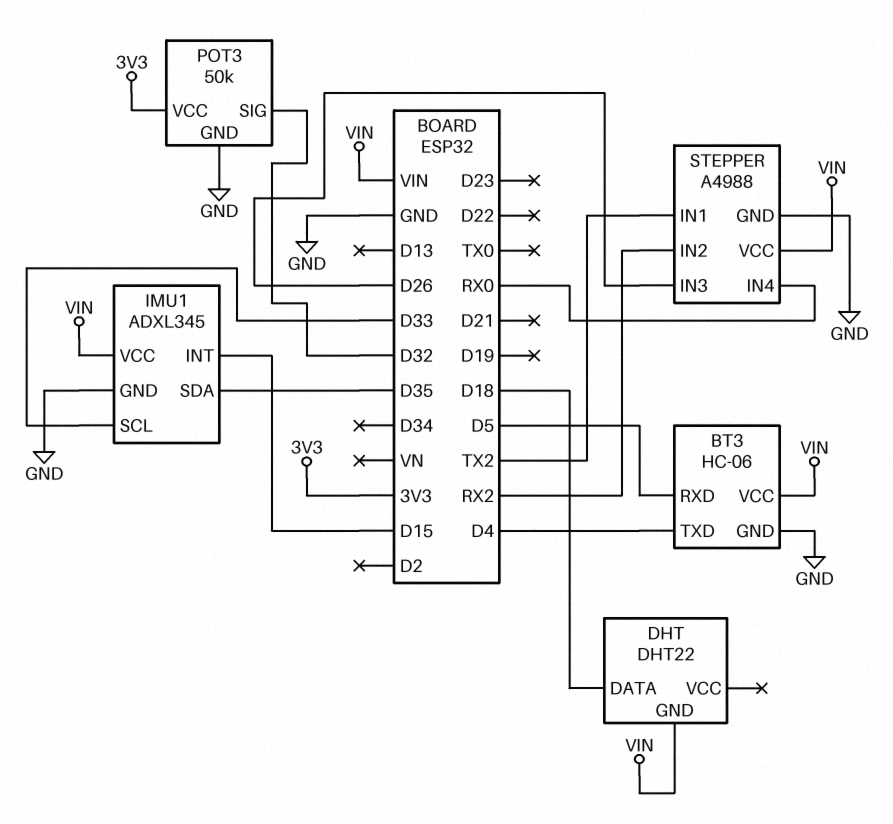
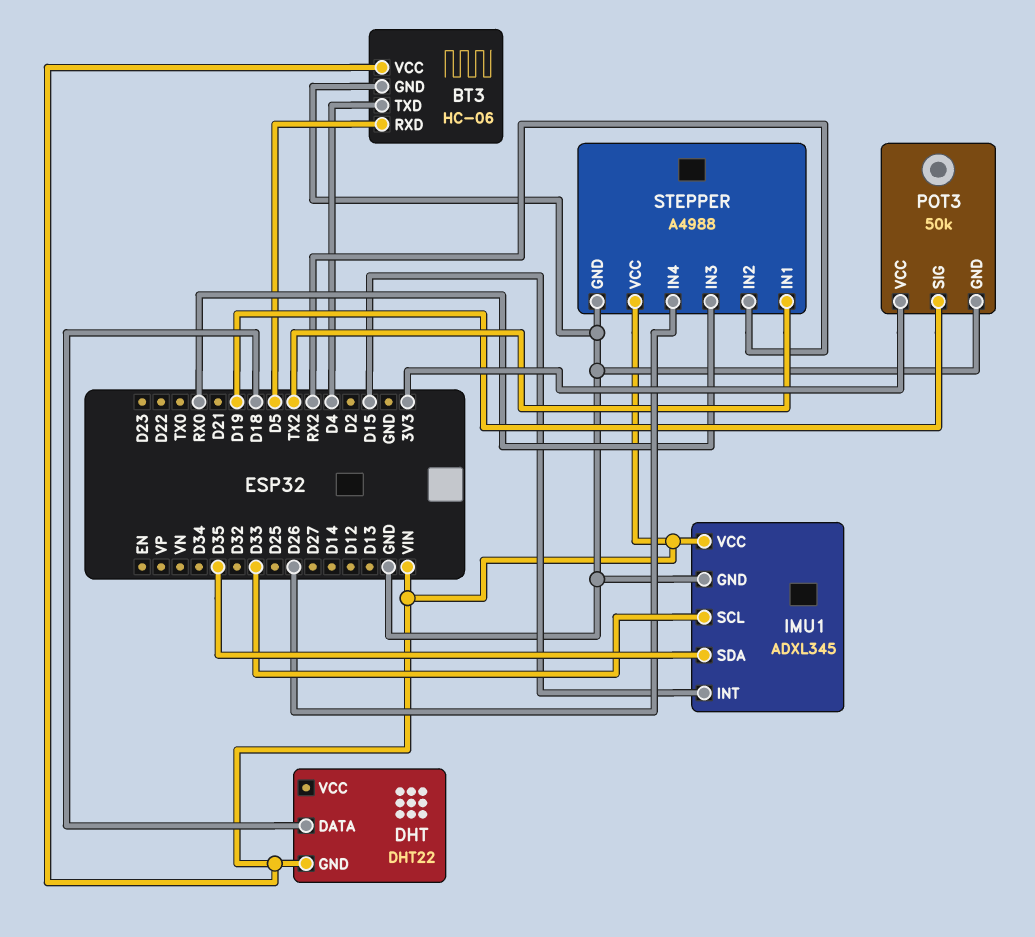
POT3 pin SIG: D32 -> D19
STEPPER pin IN3: D26 -> RX0
STEPPER pin IN4: RX0 -> D26

